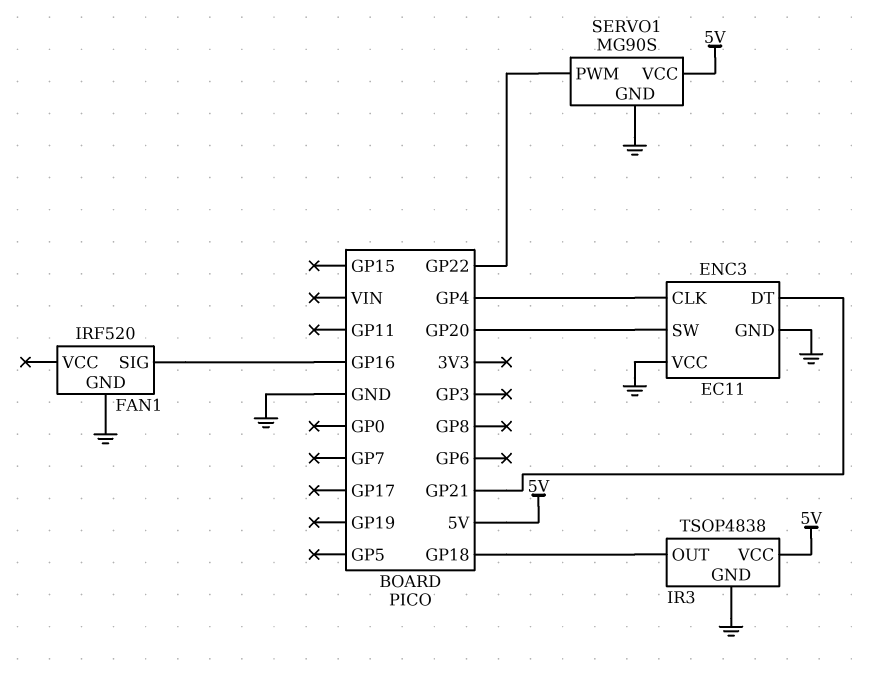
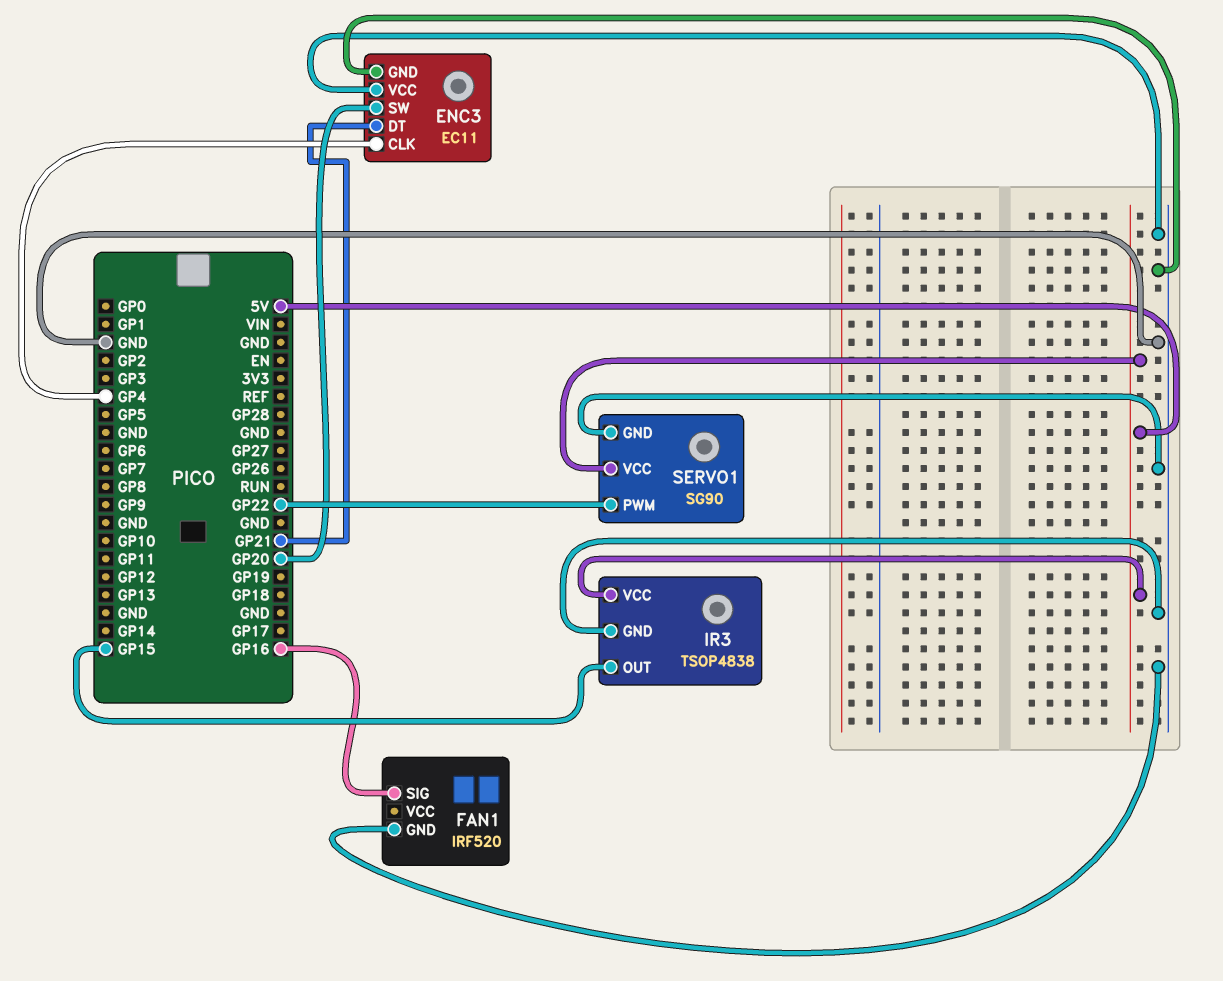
IR3 pin OUT: GP18 -> GP15
SERVO1: MG90S -> SG90

